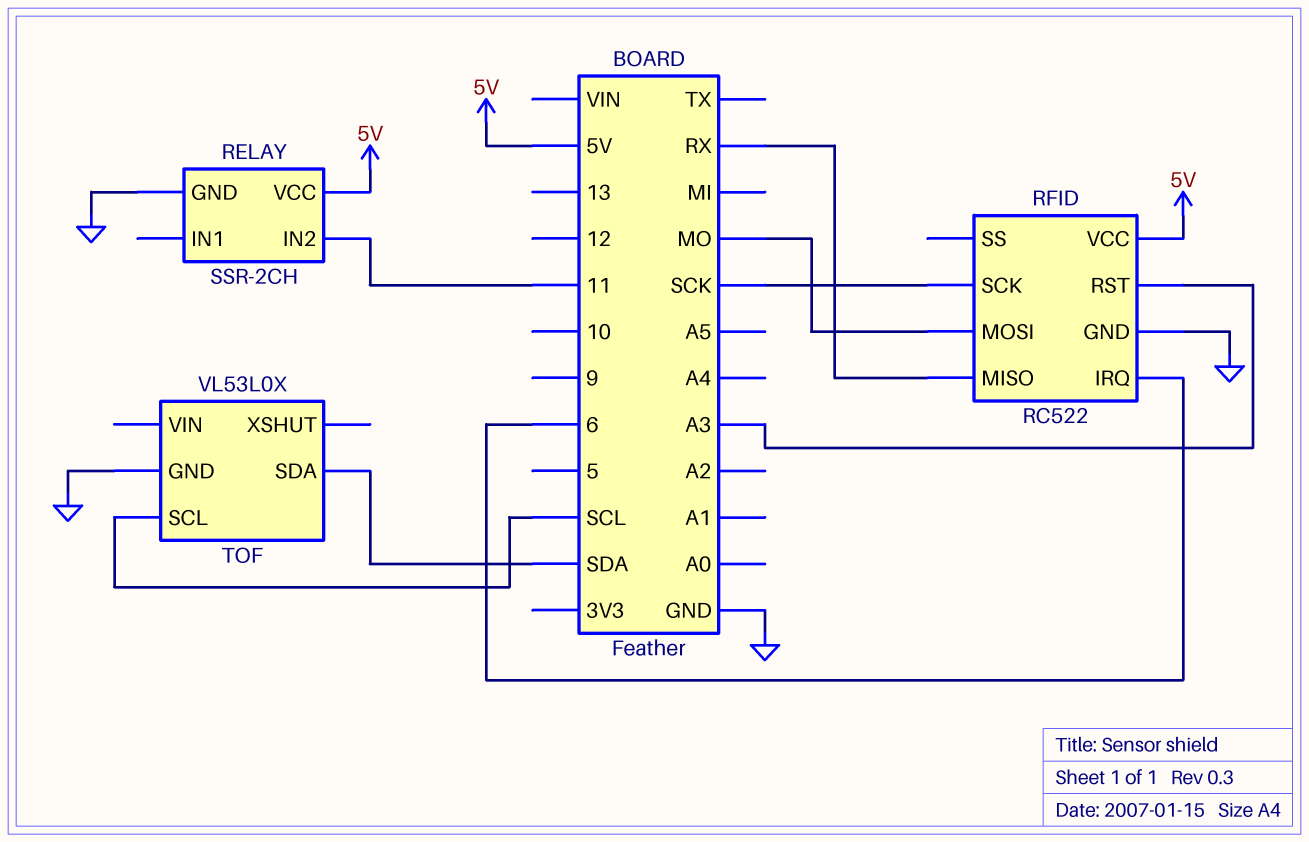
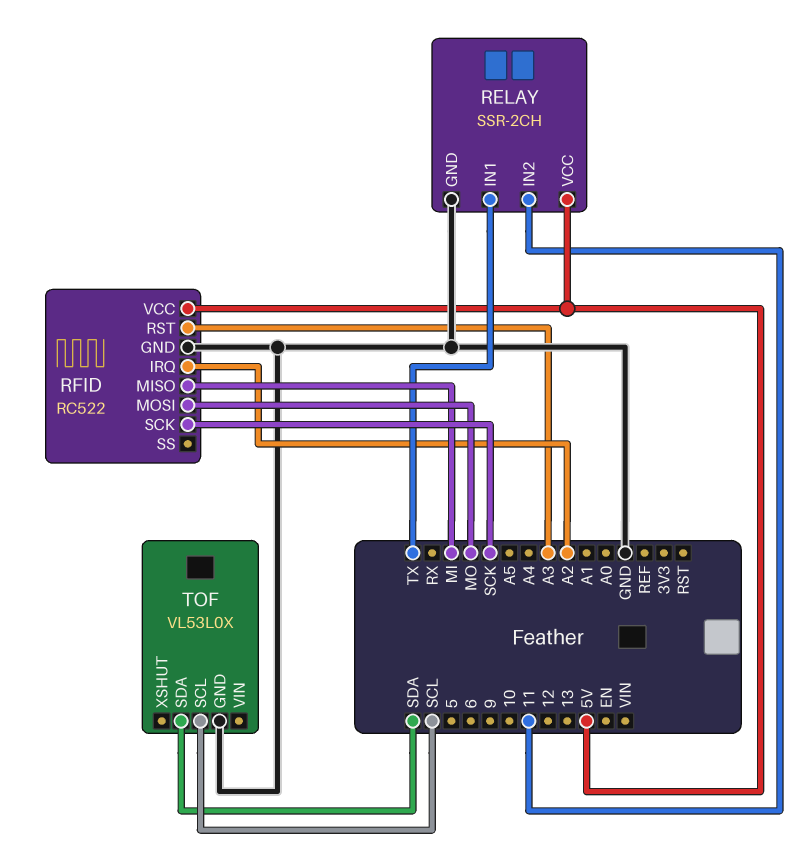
RELAY pin IN1: none -> TX
RFID pin IRQ: 6 -> A2
RFID pin MISO: RX -> MI

